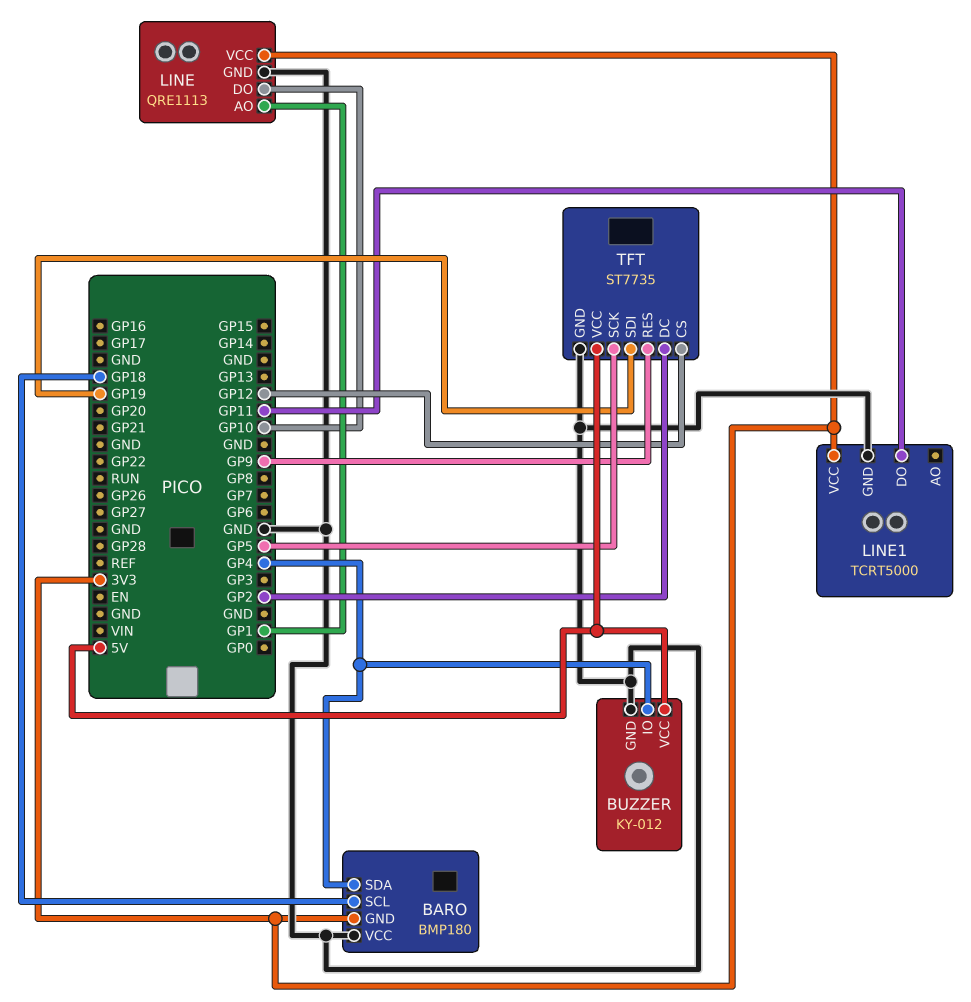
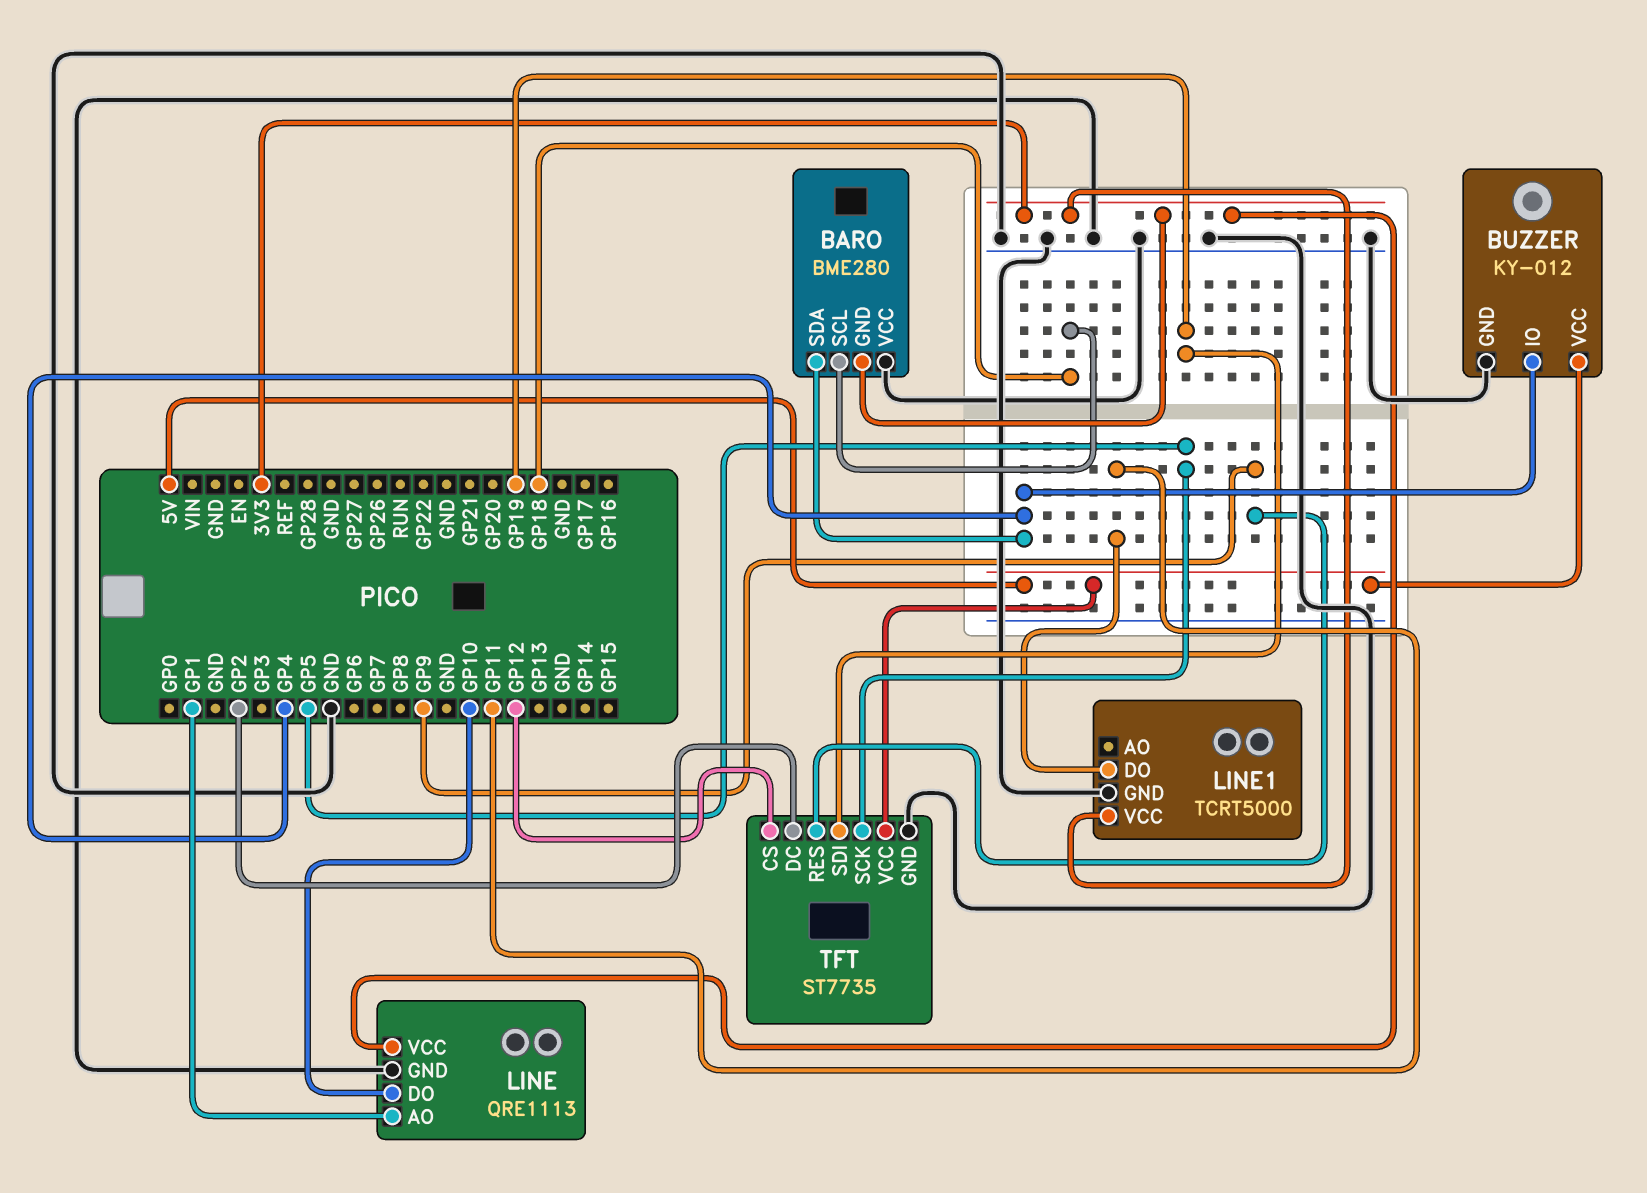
BARO: BMP180 -> BME280

